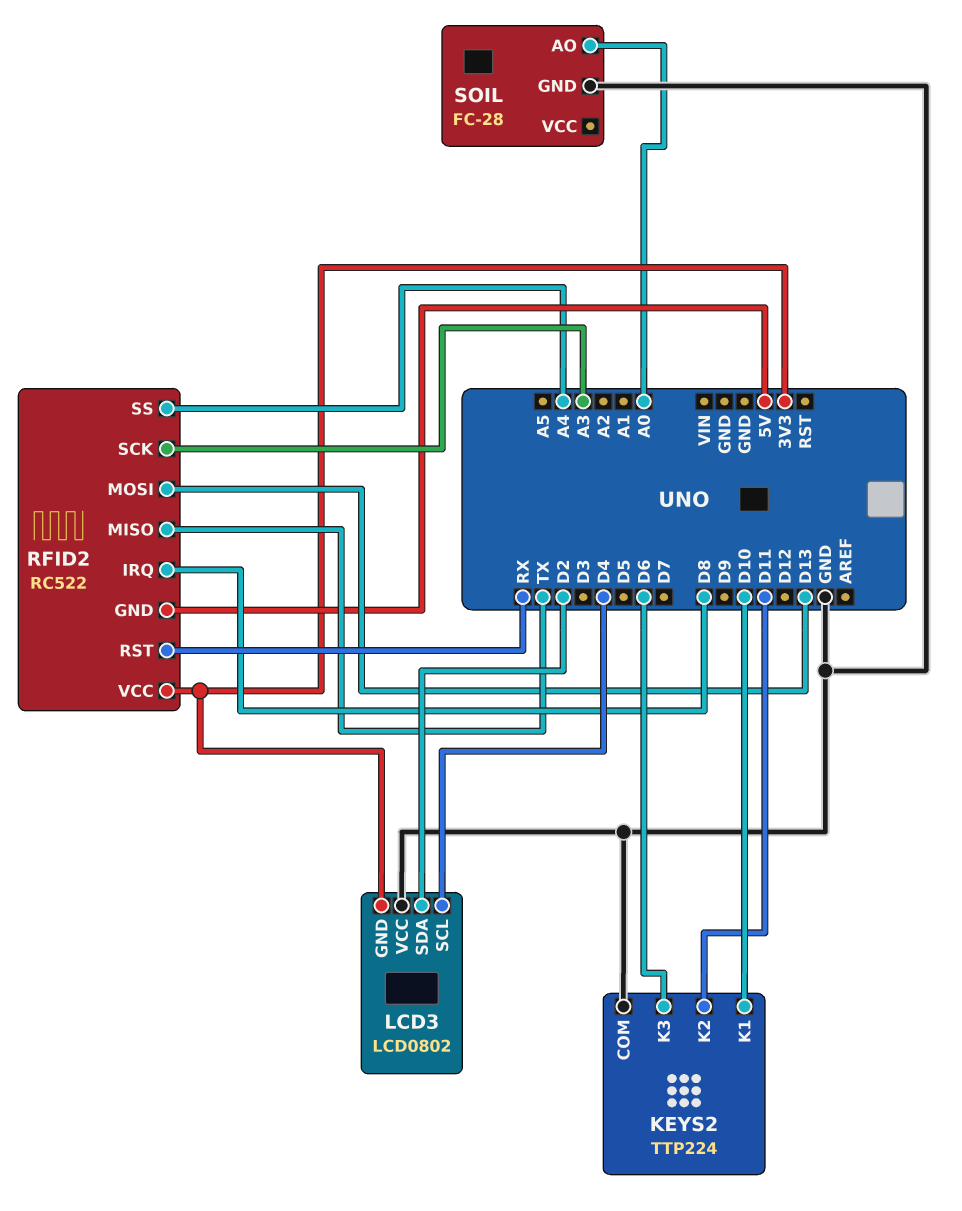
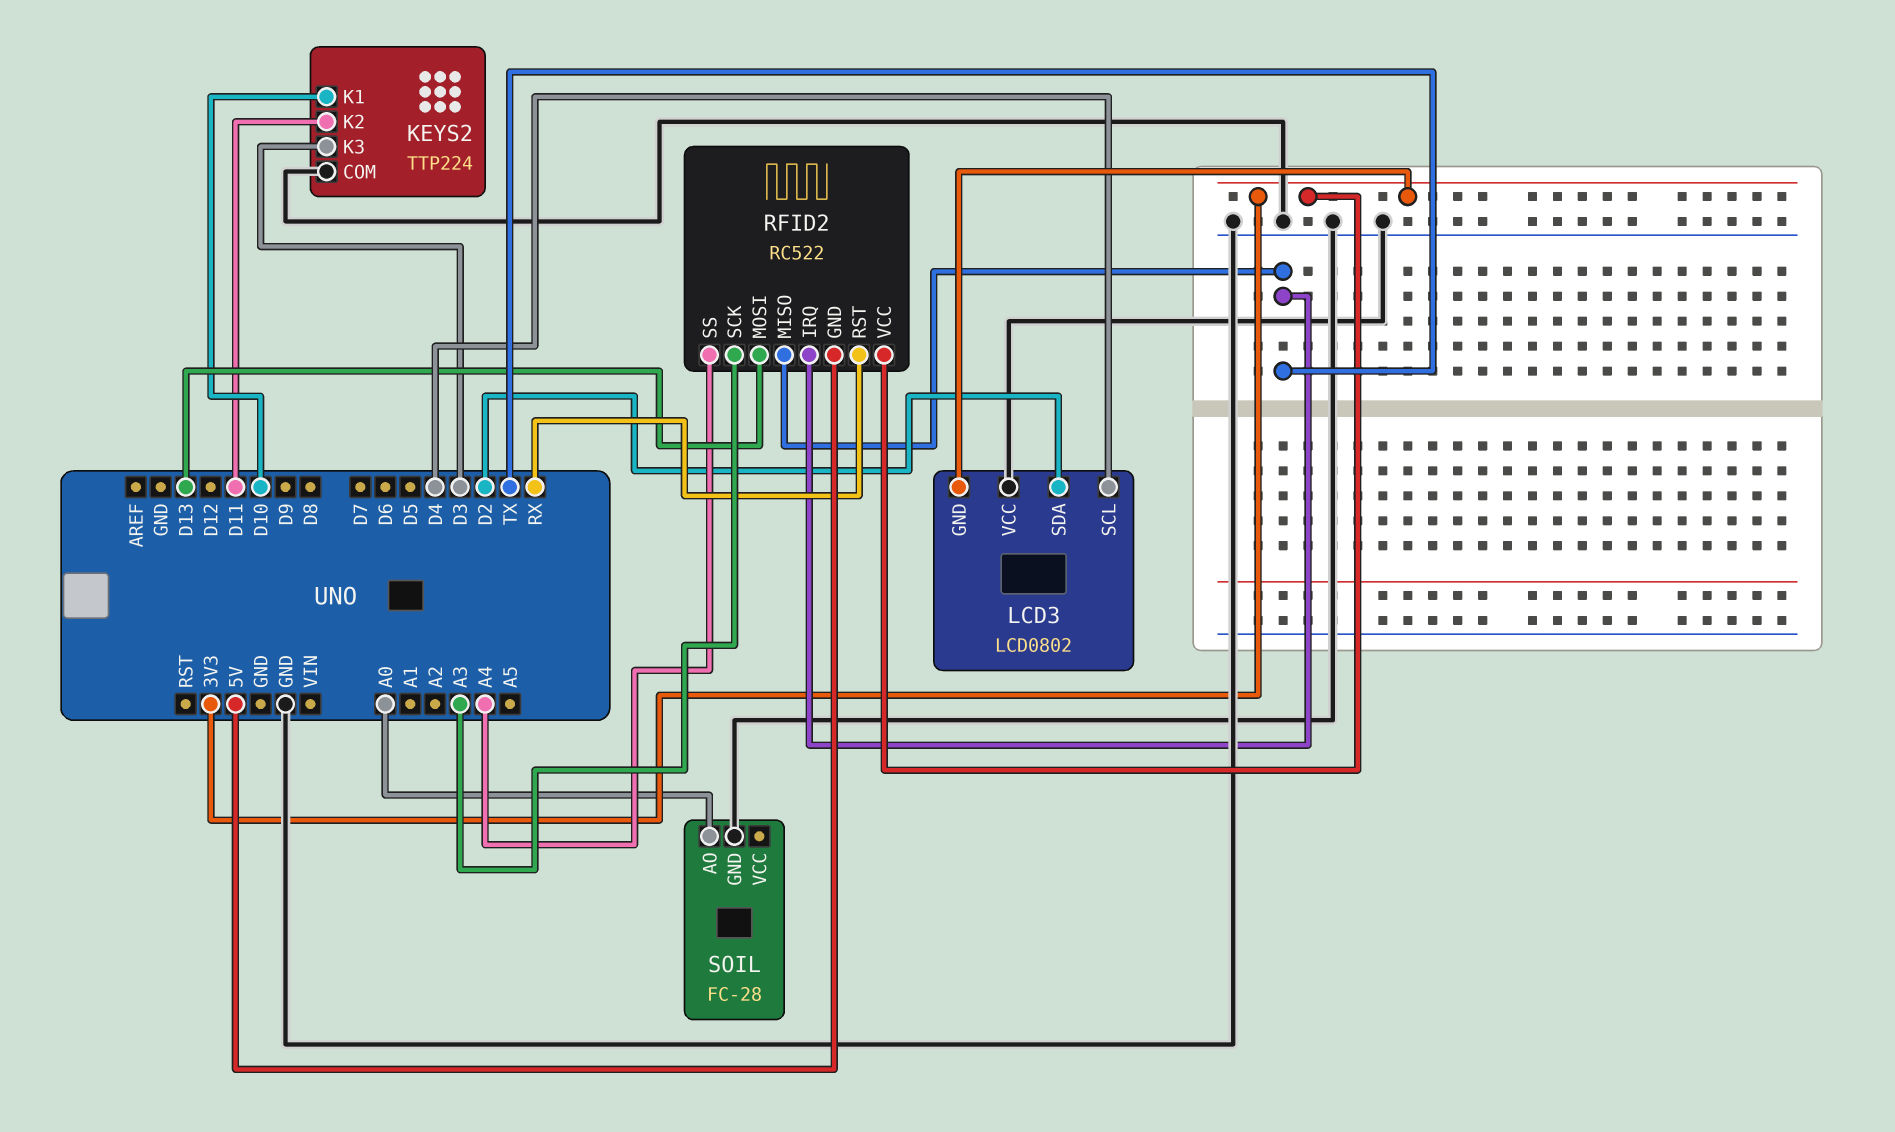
KEYS2 pin K3: D6 -> D3
RFID2 pin IRQ: D8 -> TX

